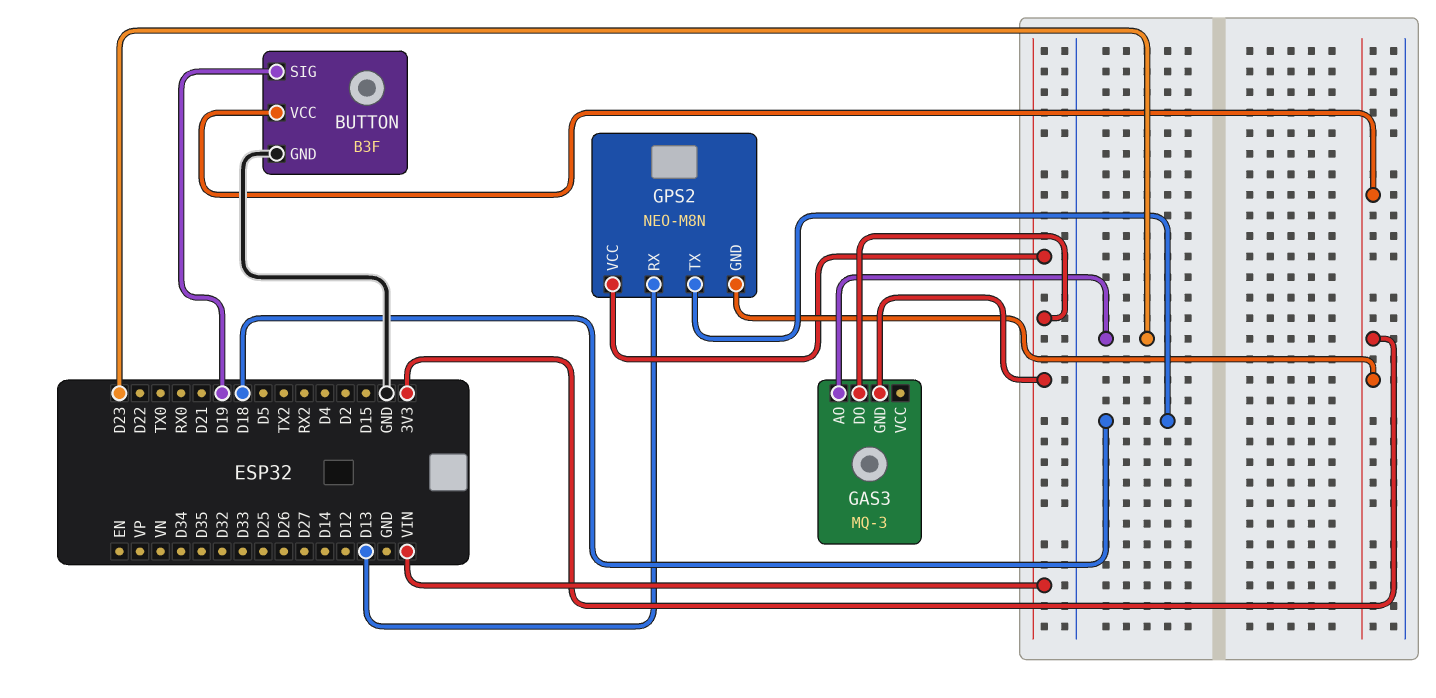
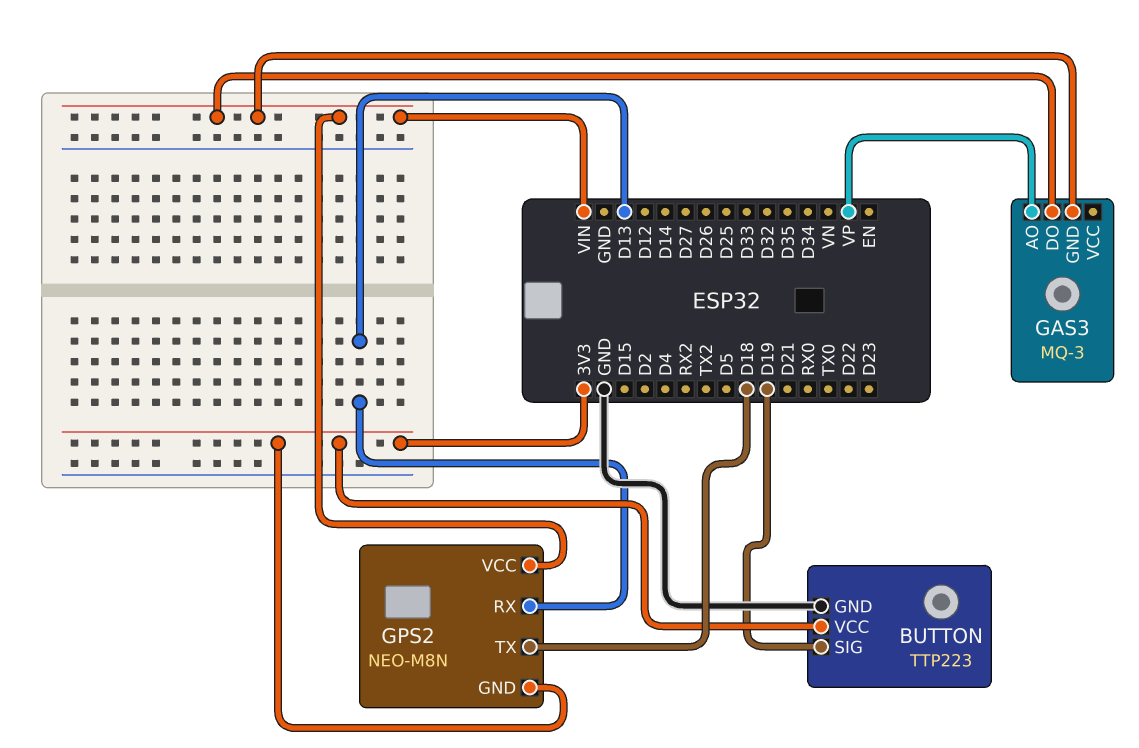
BUTTON: B3F -> TTP223
GAS3 pin AO: D23 -> VP

